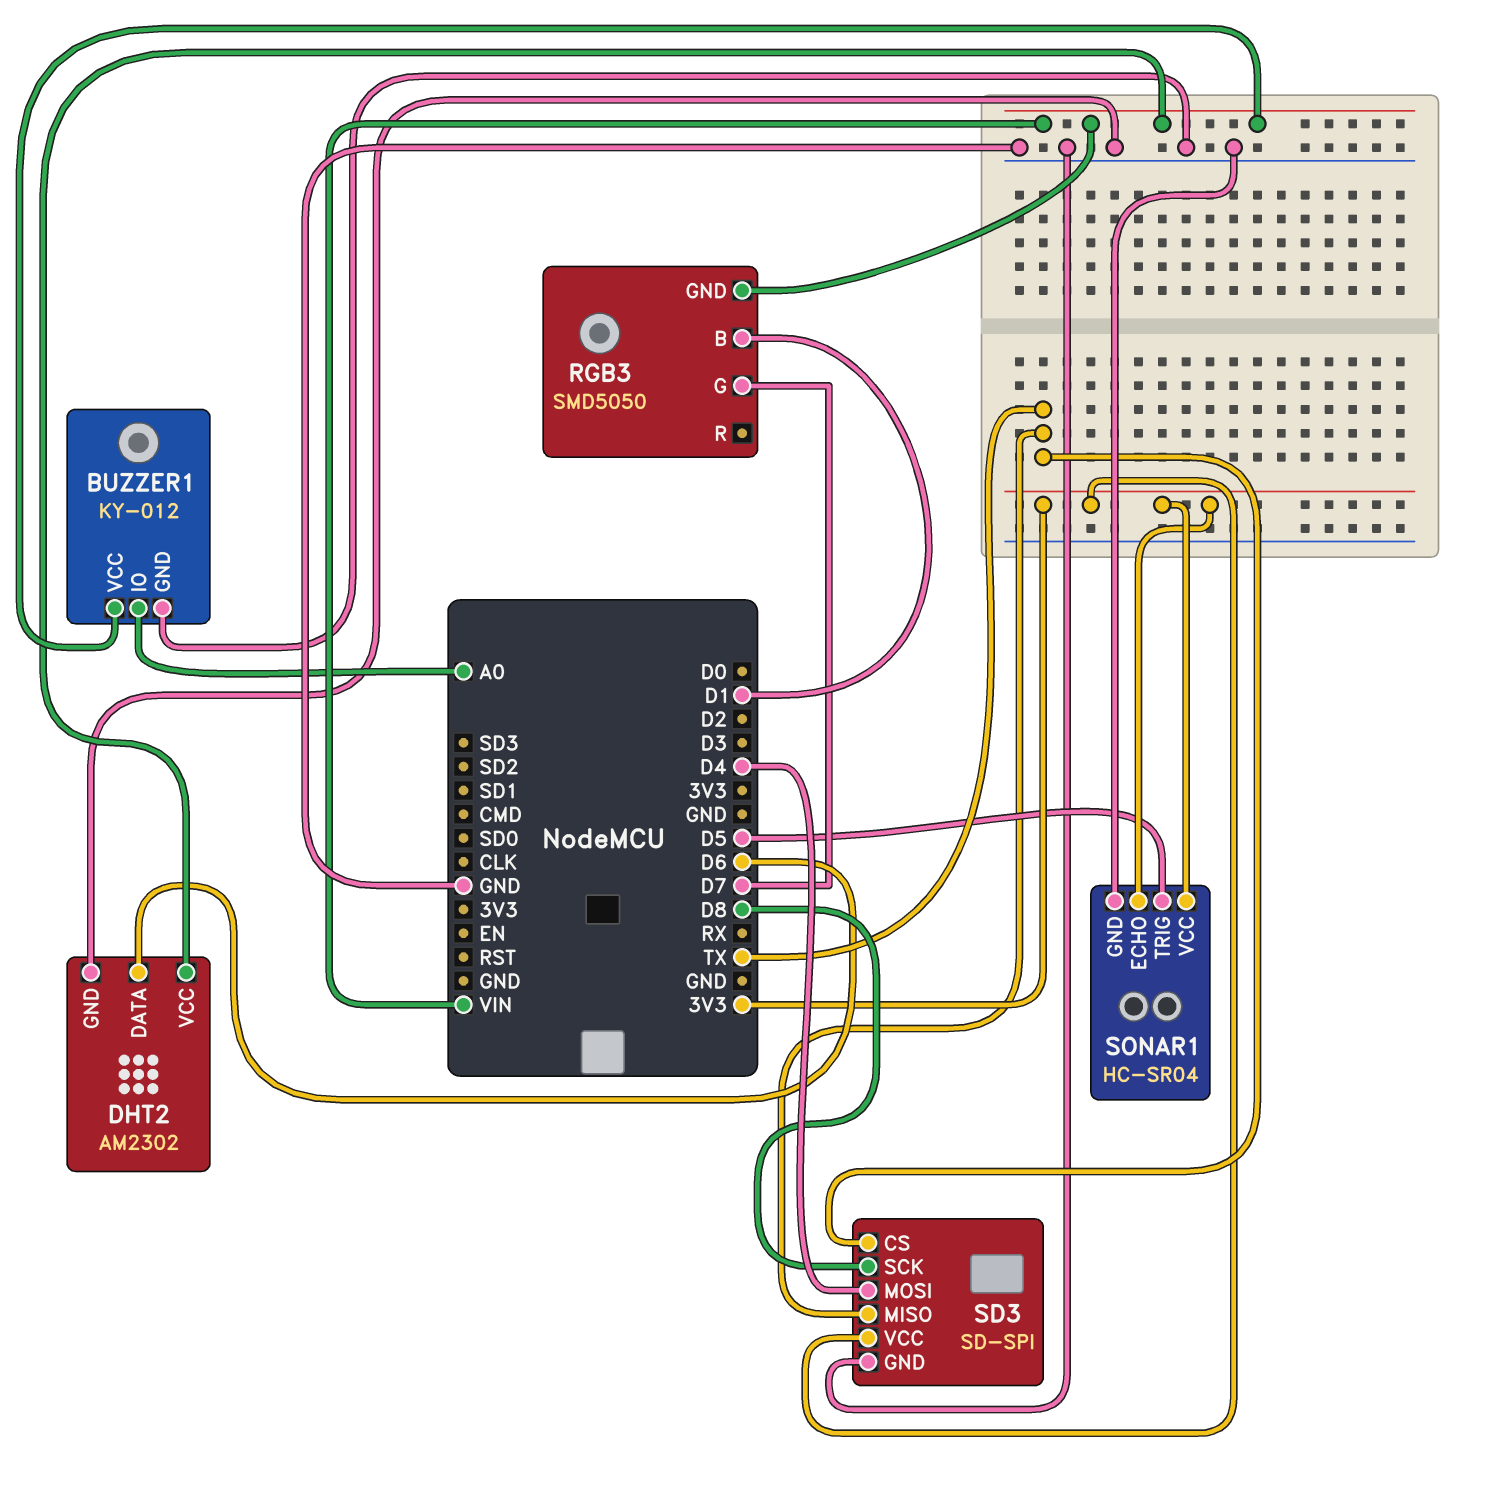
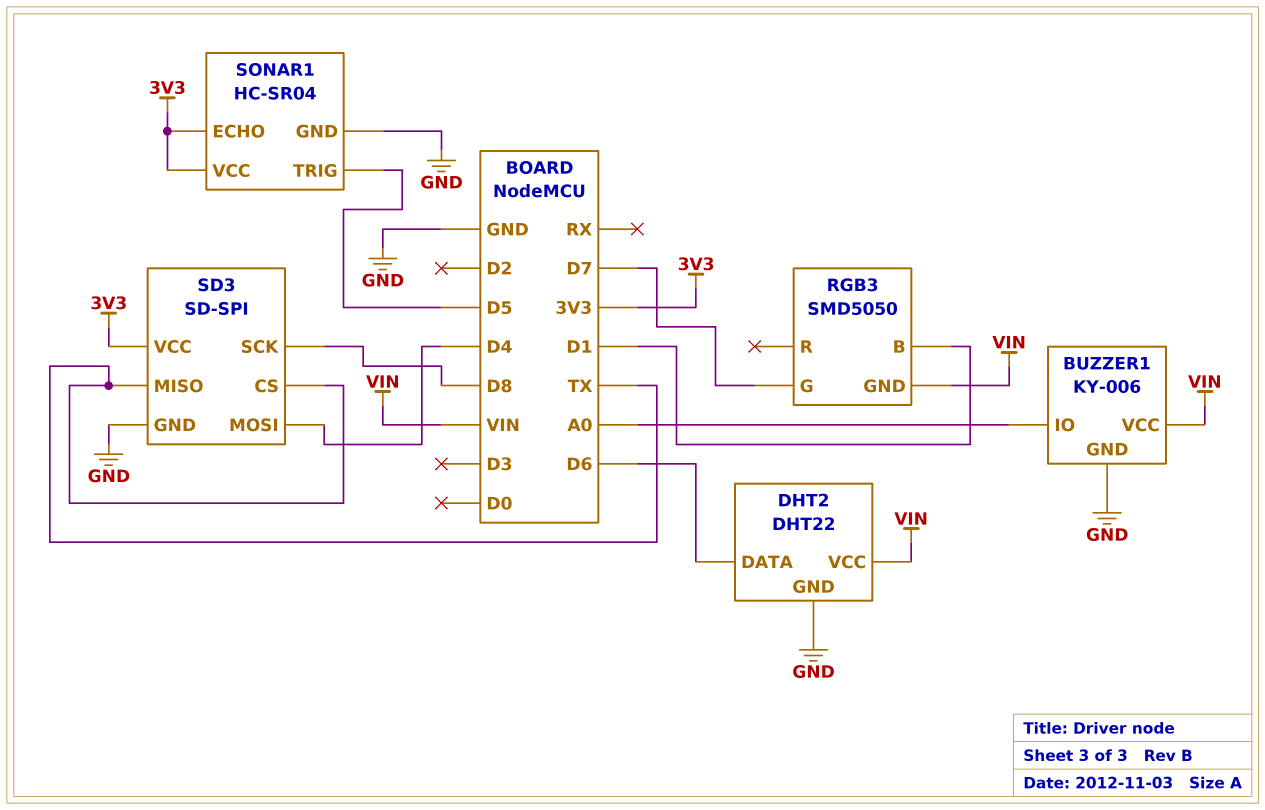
BUZZER1: KY-012 -> KY-006
DHT2: AM2302 -> DHT22

